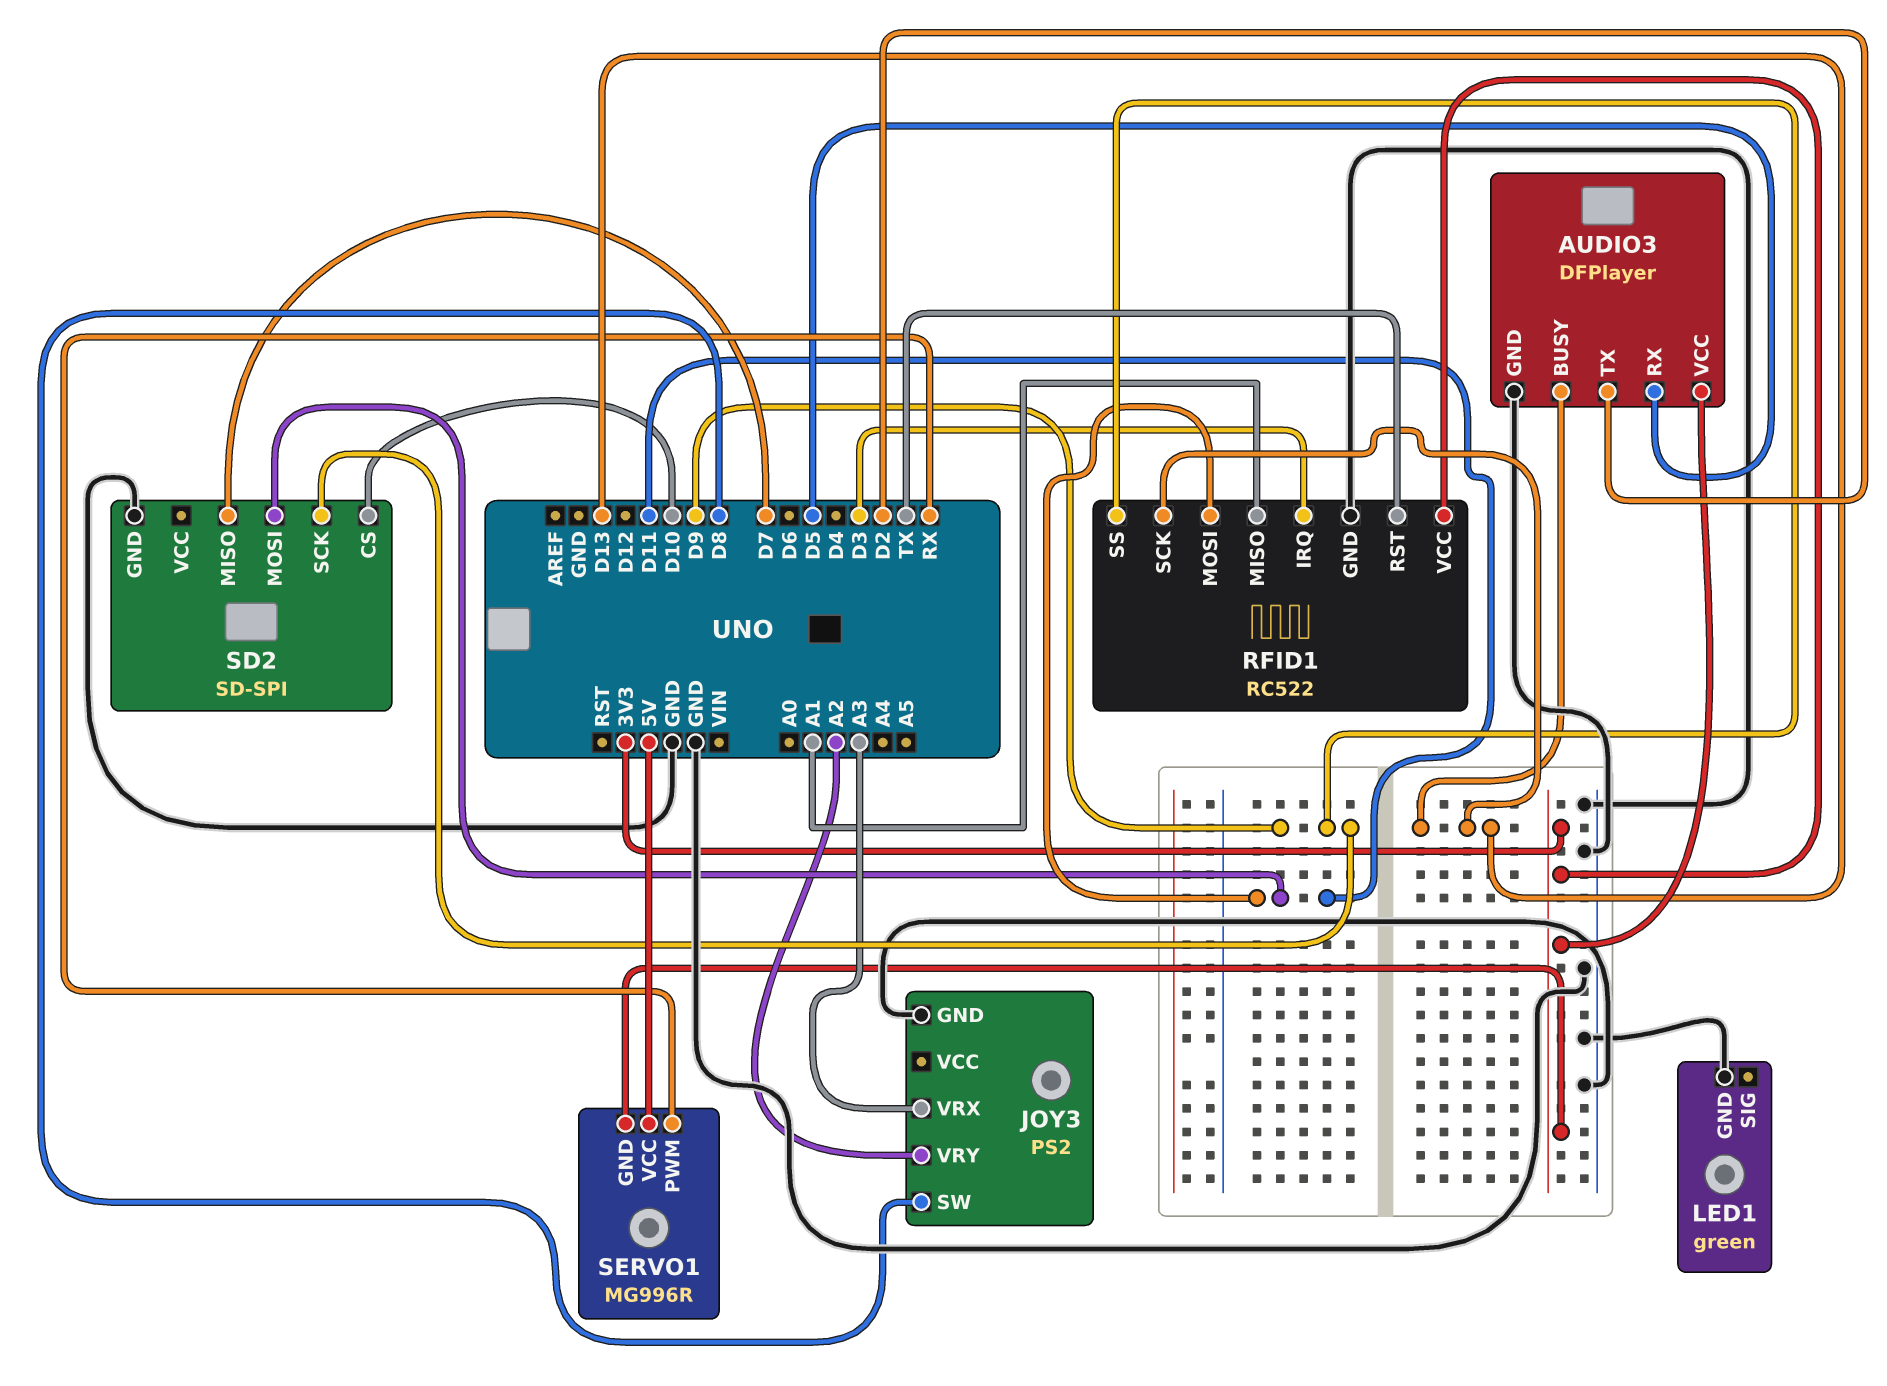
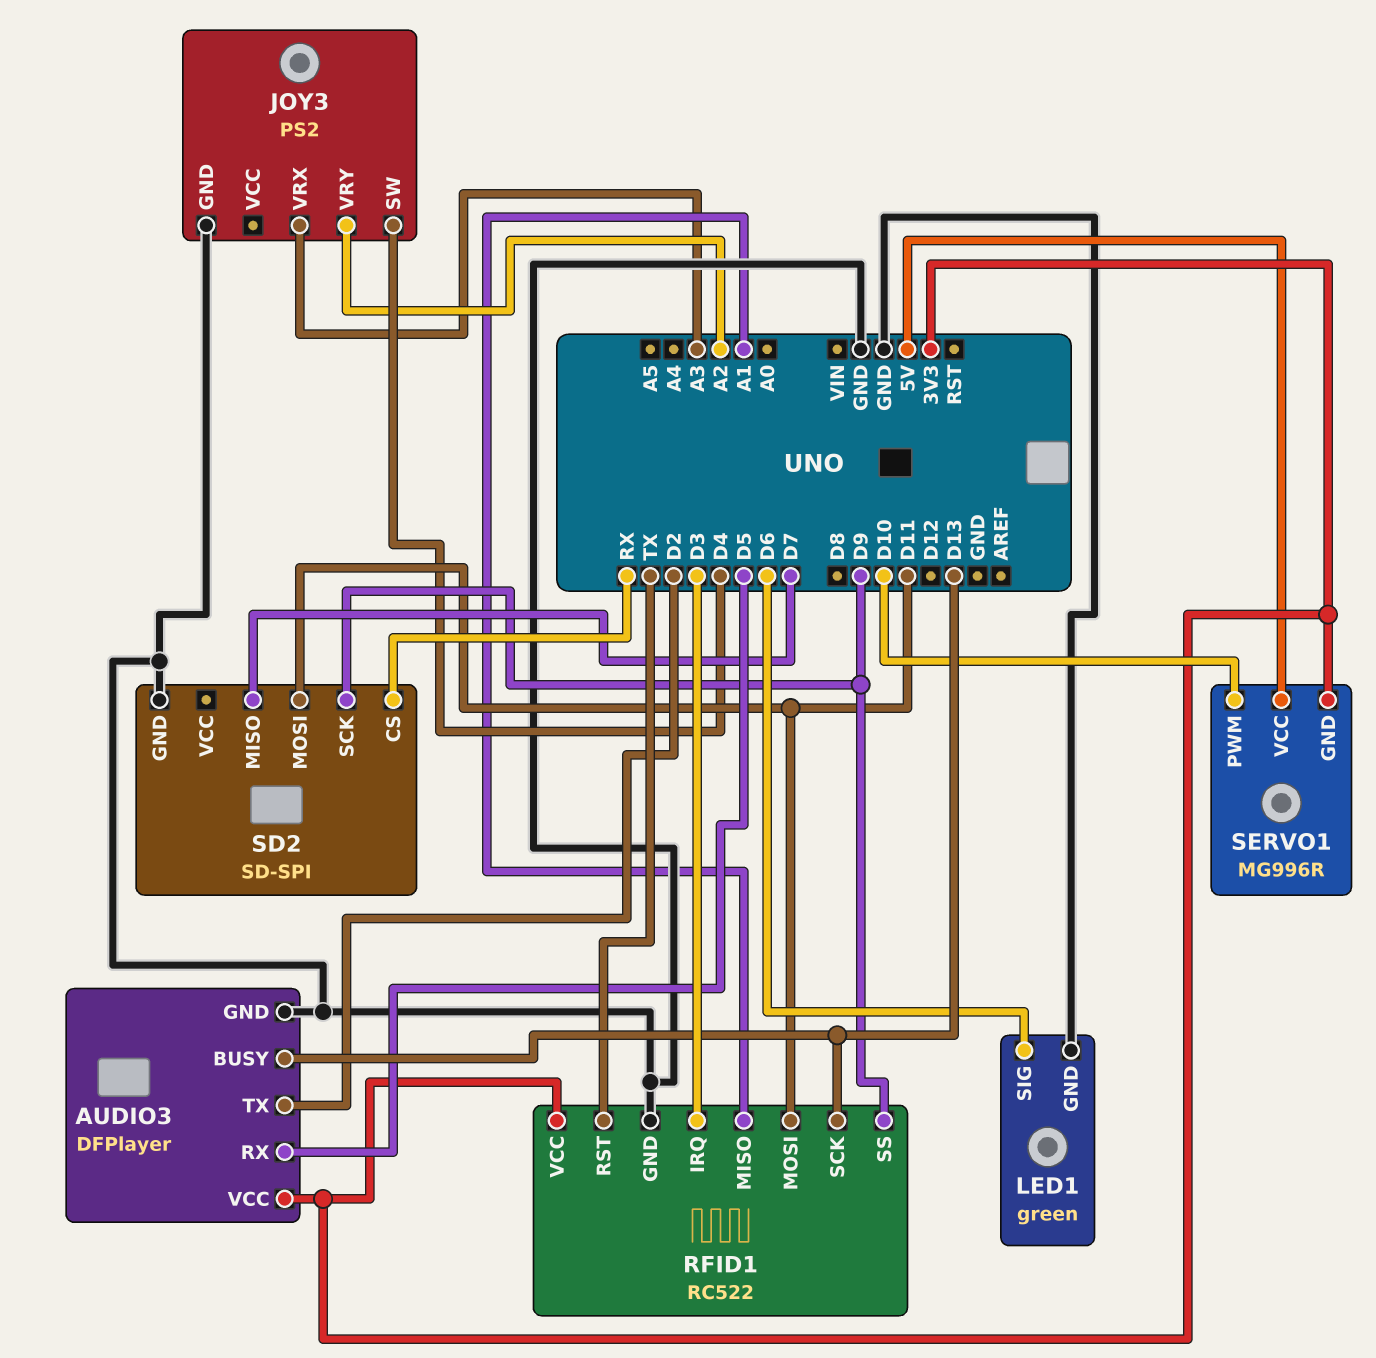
JOY3 pin SW: D8 -> D4
LED1 pin SIG: none -> D6
SD2 pin CS: D10 -> RX
SERVO1 pin PWM: RX -> D10

